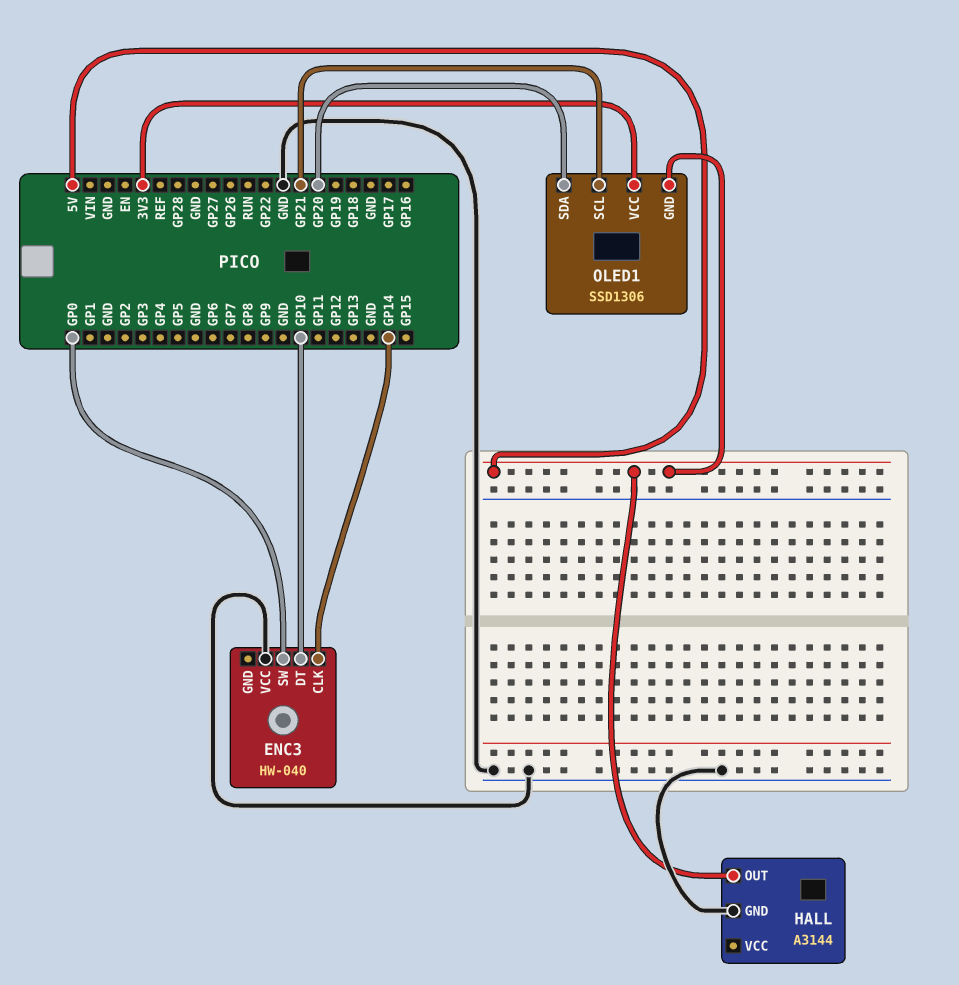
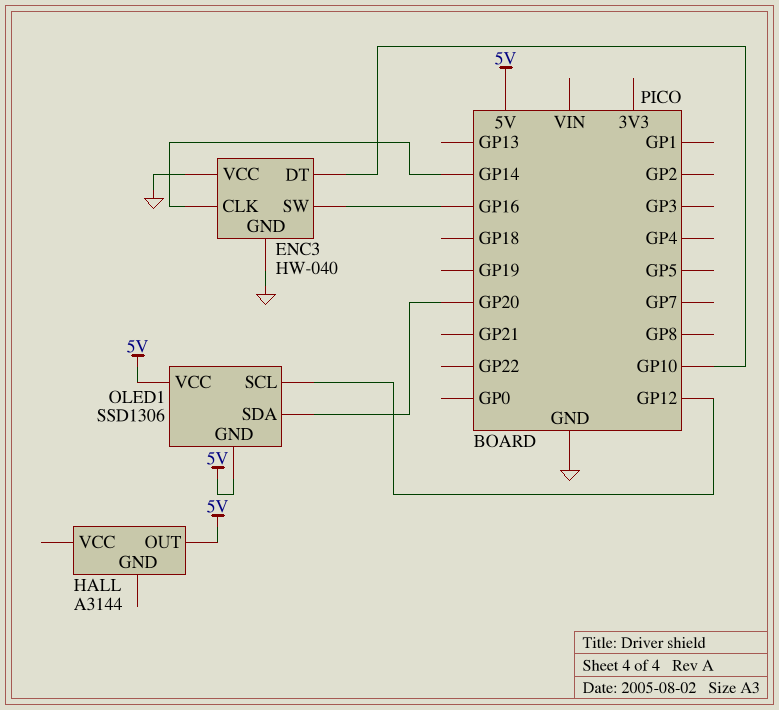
ENC3 pin GND: none -> GND
ENC3 pin SW: GP0 -> GP16
HALL pin GND: GND -> none
OLED1 pin SCL: GP21 -> GP12
OLED1 pin VCC: 3V3 -> 5V

